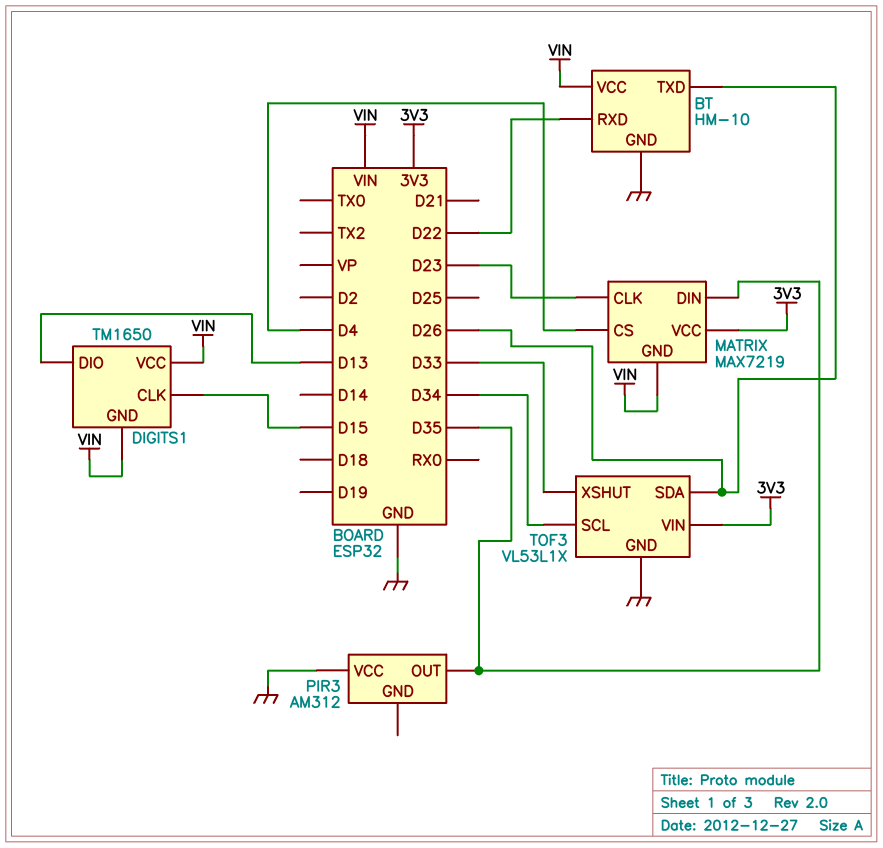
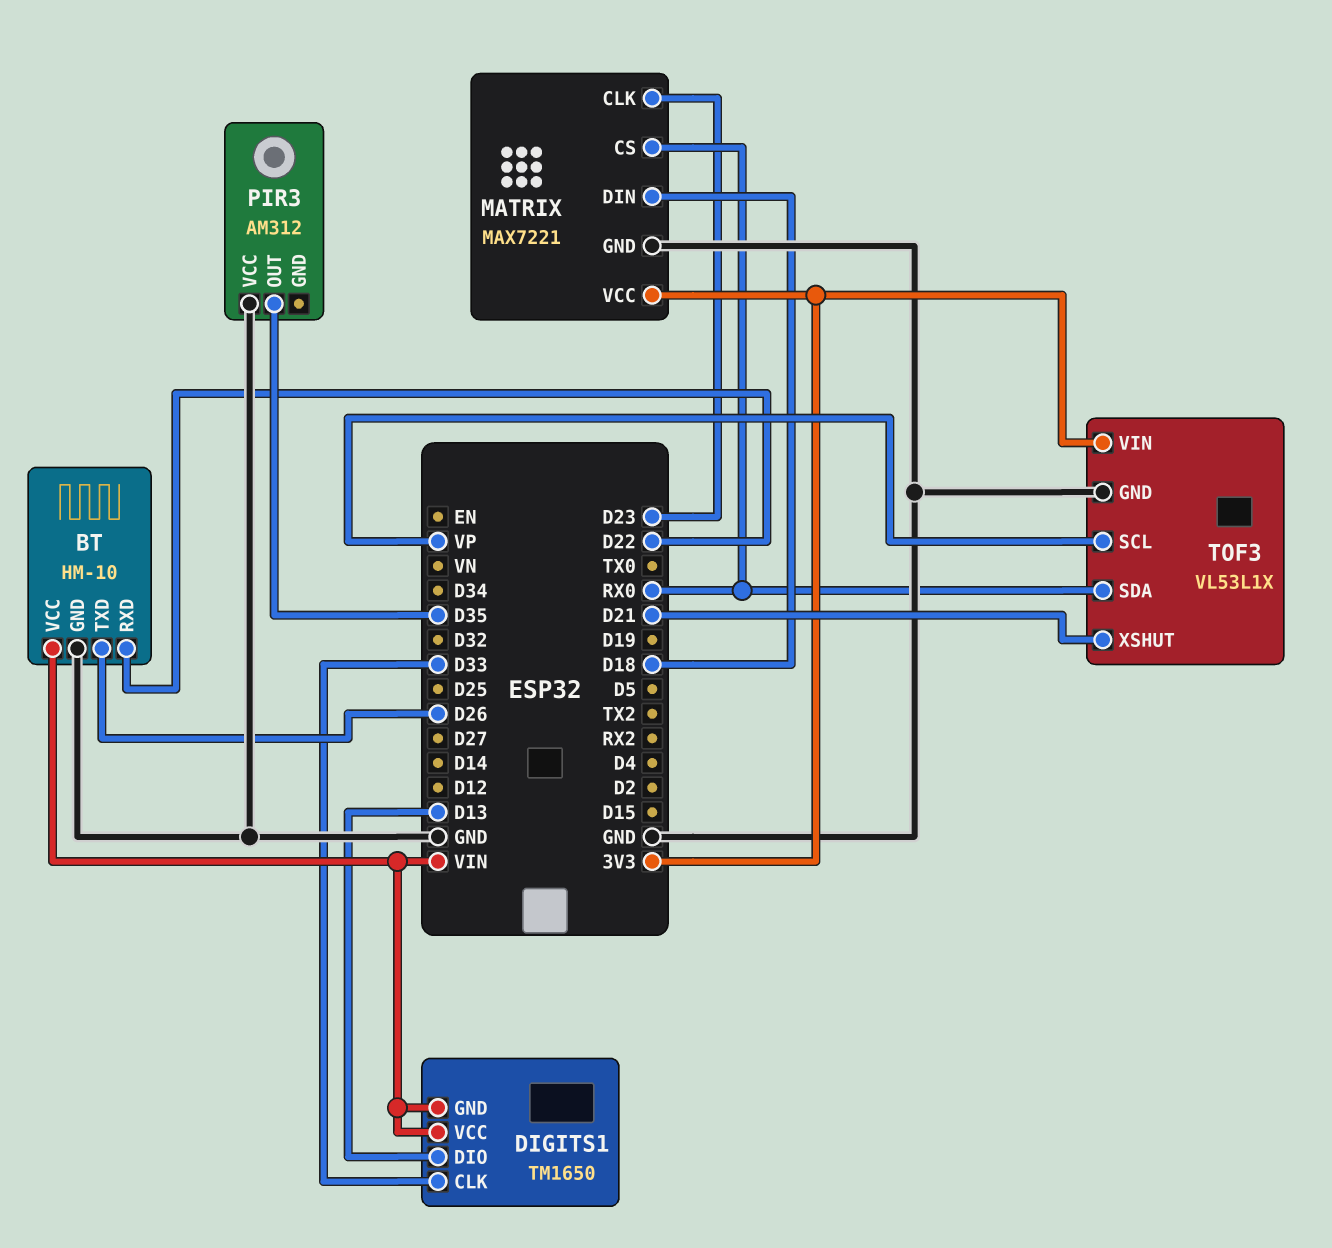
DIGITS1 pin CLK: D15 -> D33
MATRIX: MAX7219 -> MAX7221
MATRIX pin CS: D4 -> RX0
MATRIX pin DIN: D35 -> D18
MATRIX pin GND: VIN -> GND
TOF3 pin SCL: D34 -> VP
TOF3 pin SDA: D26 -> RX0
TOF3 pin XSHUT: D33 -> D21

